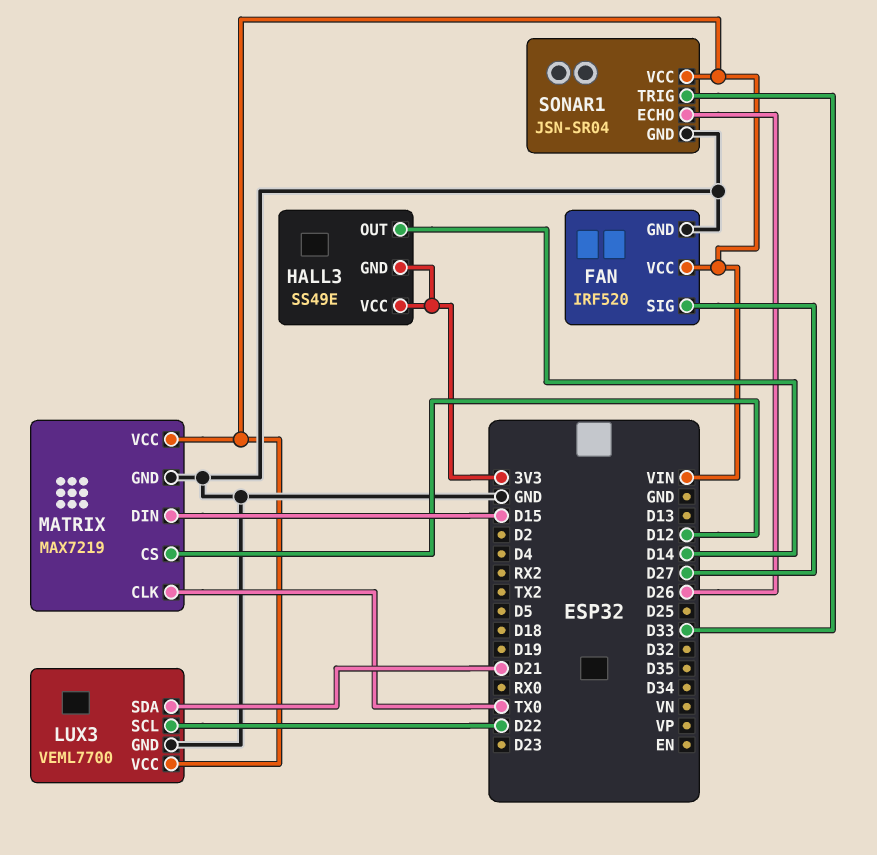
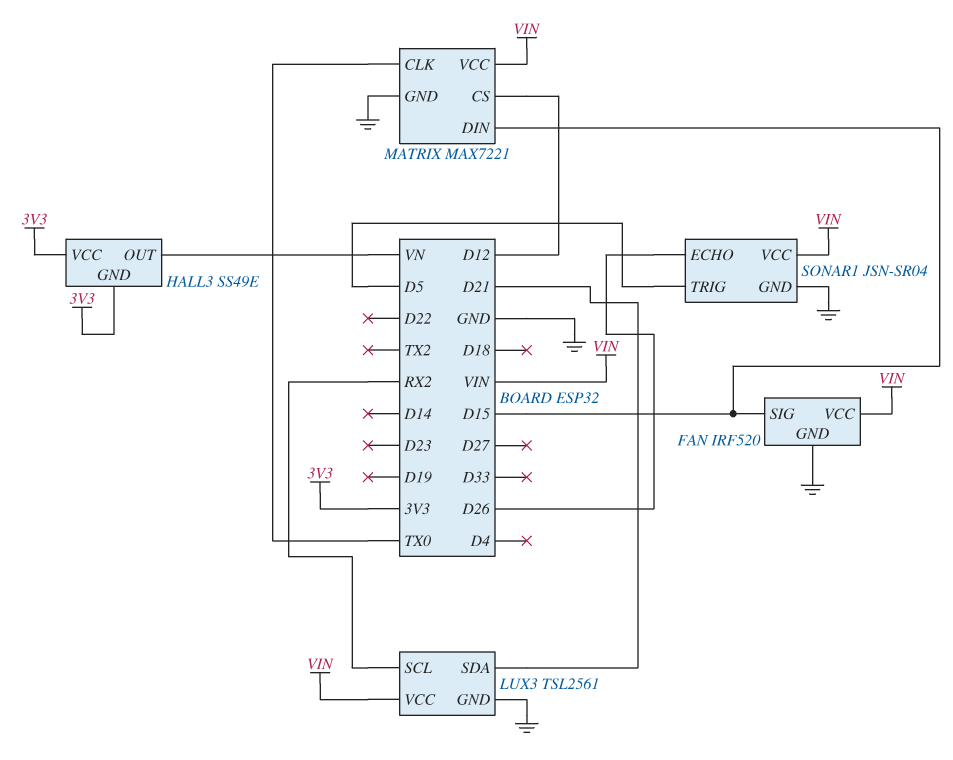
FAN pin SIG: D27 -> D15
HALL3 pin OUT: D14 -> VN
LUX3: VEML7700 -> TSL2561
LUX3 pin SCL: D22 -> RX2
MATRIX: MAX7219 -> MAX7221
SONAR1 pin TRIG: D33 -> D5

